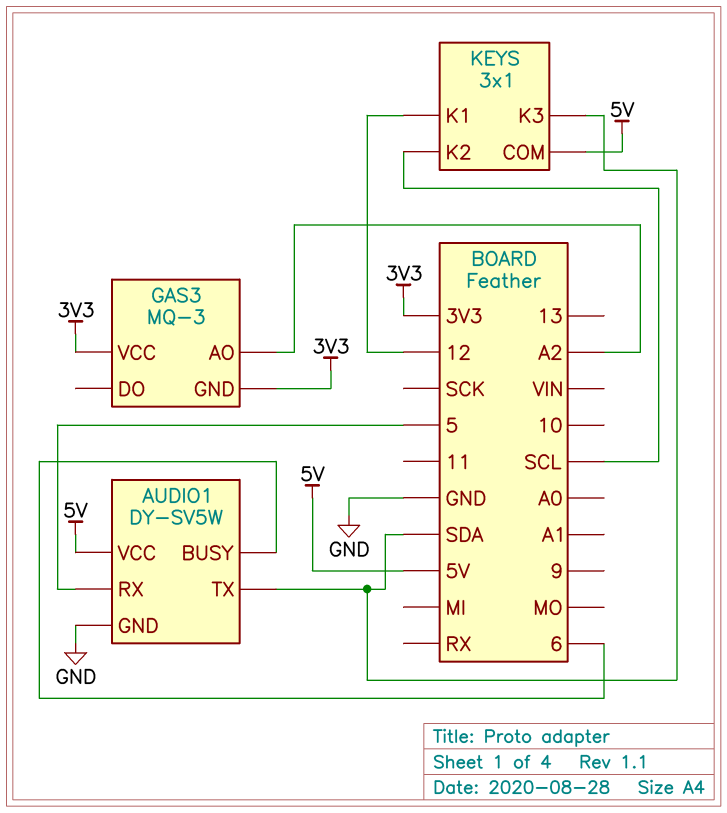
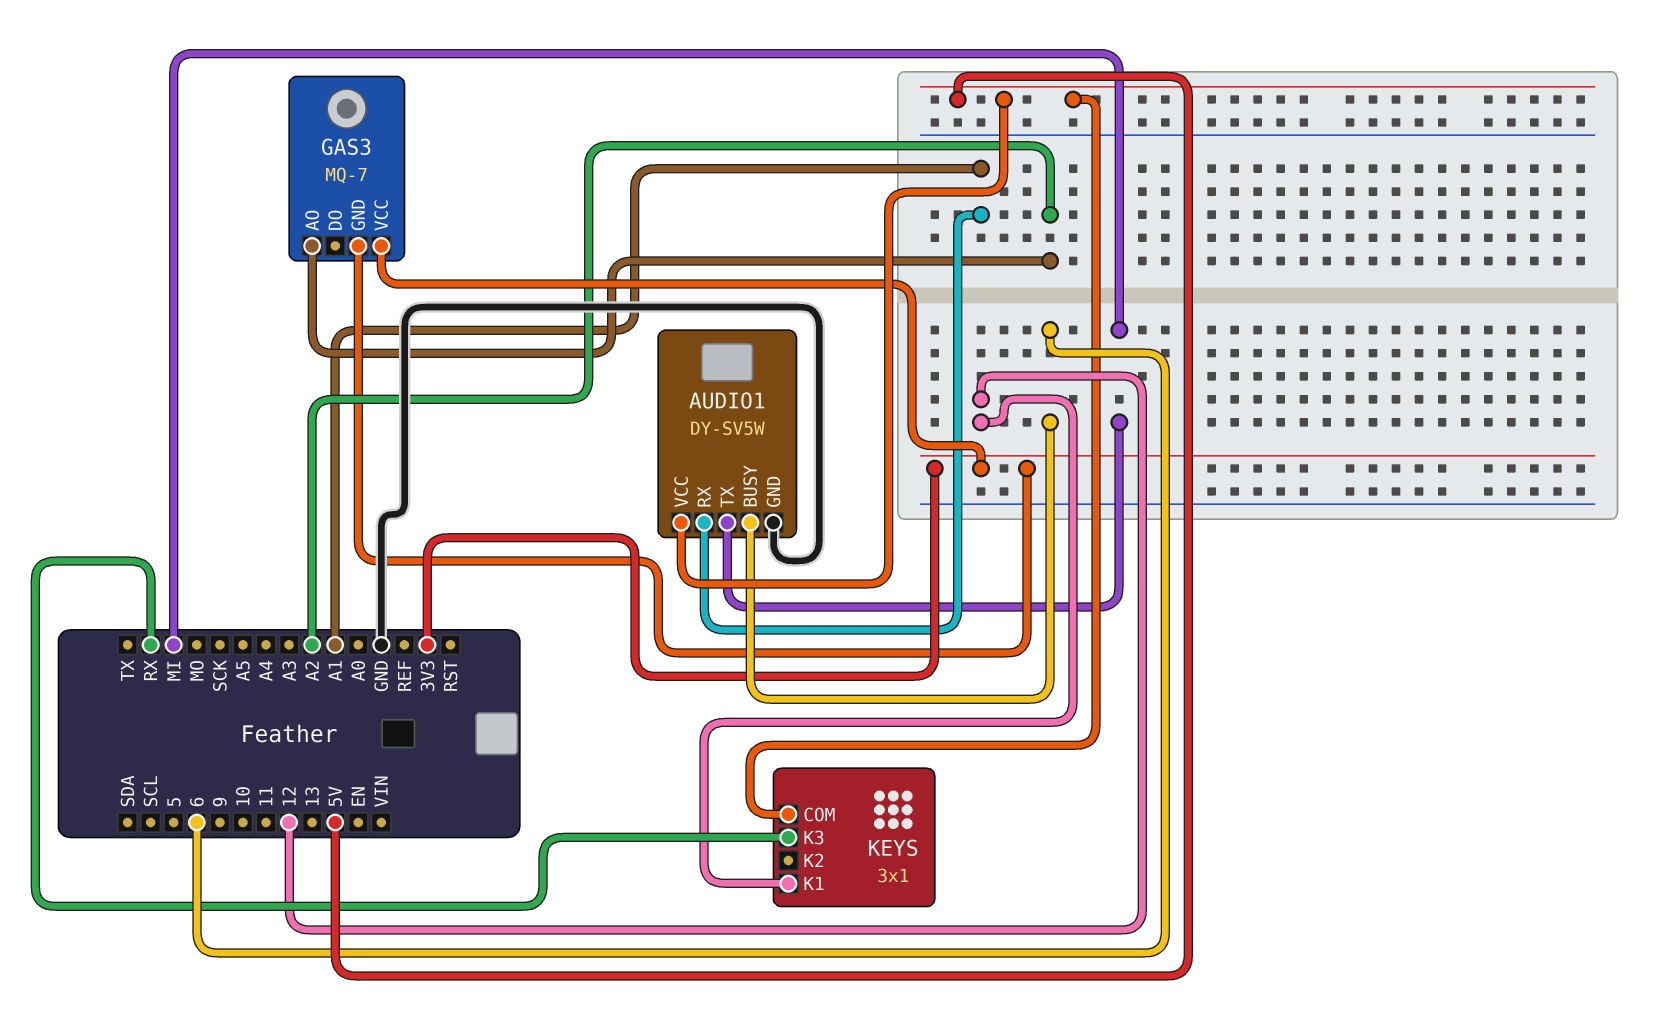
AUDIO1 pin RX: 5 -> A1
AUDIO1 pin TX: SDA -> MI
GAS3: MQ-3 -> MQ-7
KEYS pin K2: SCL -> none
KEYS pin K3: SDA -> RX

